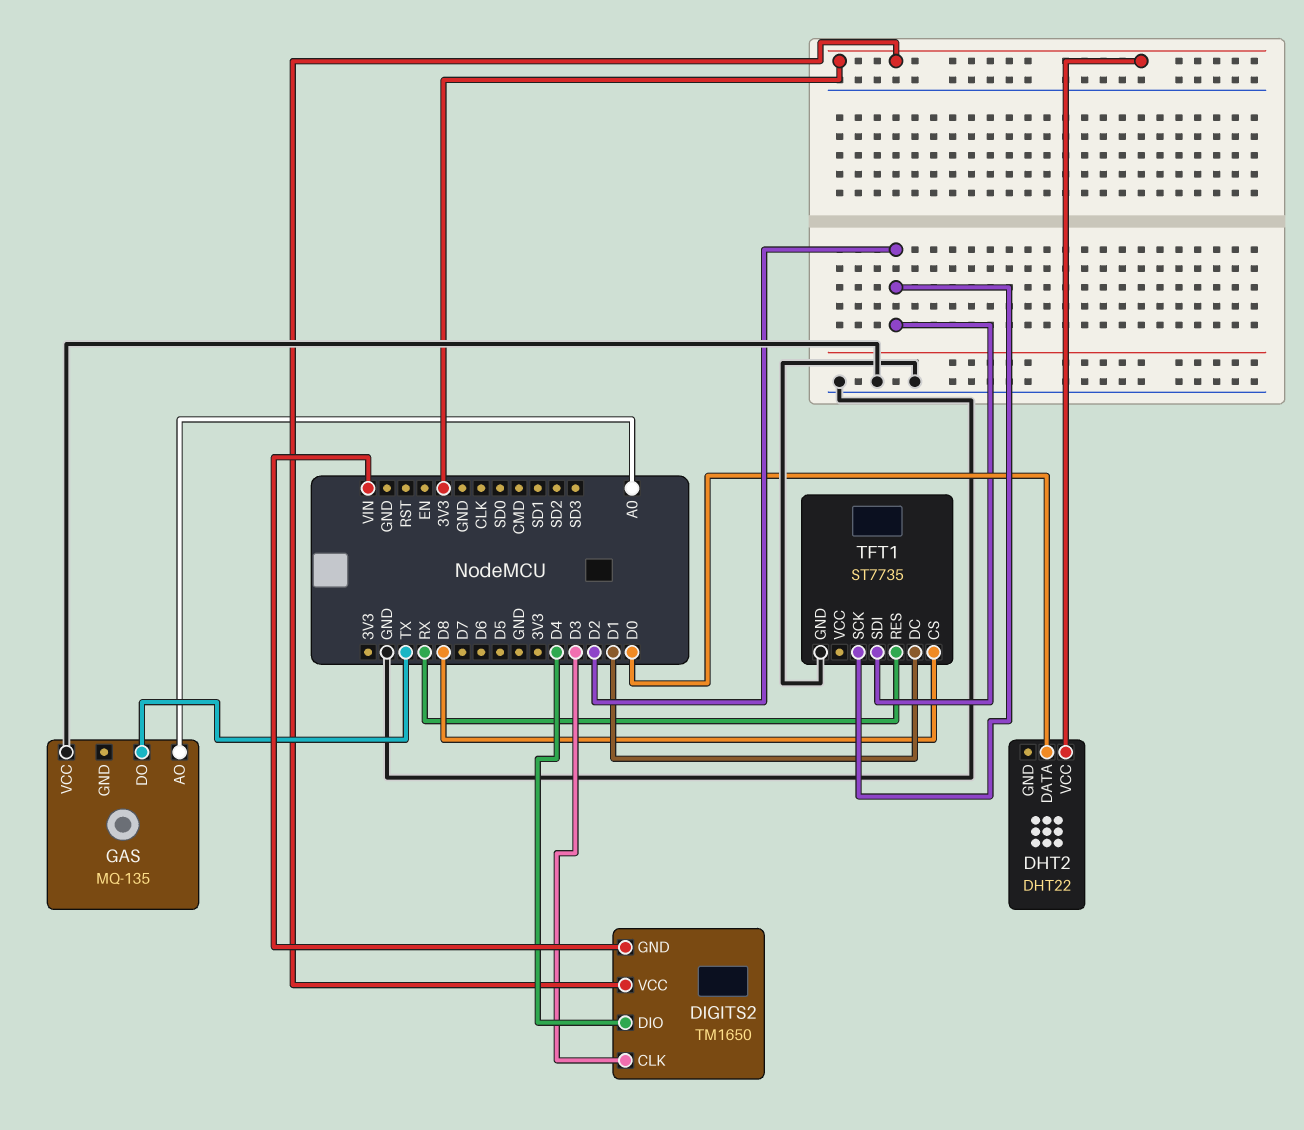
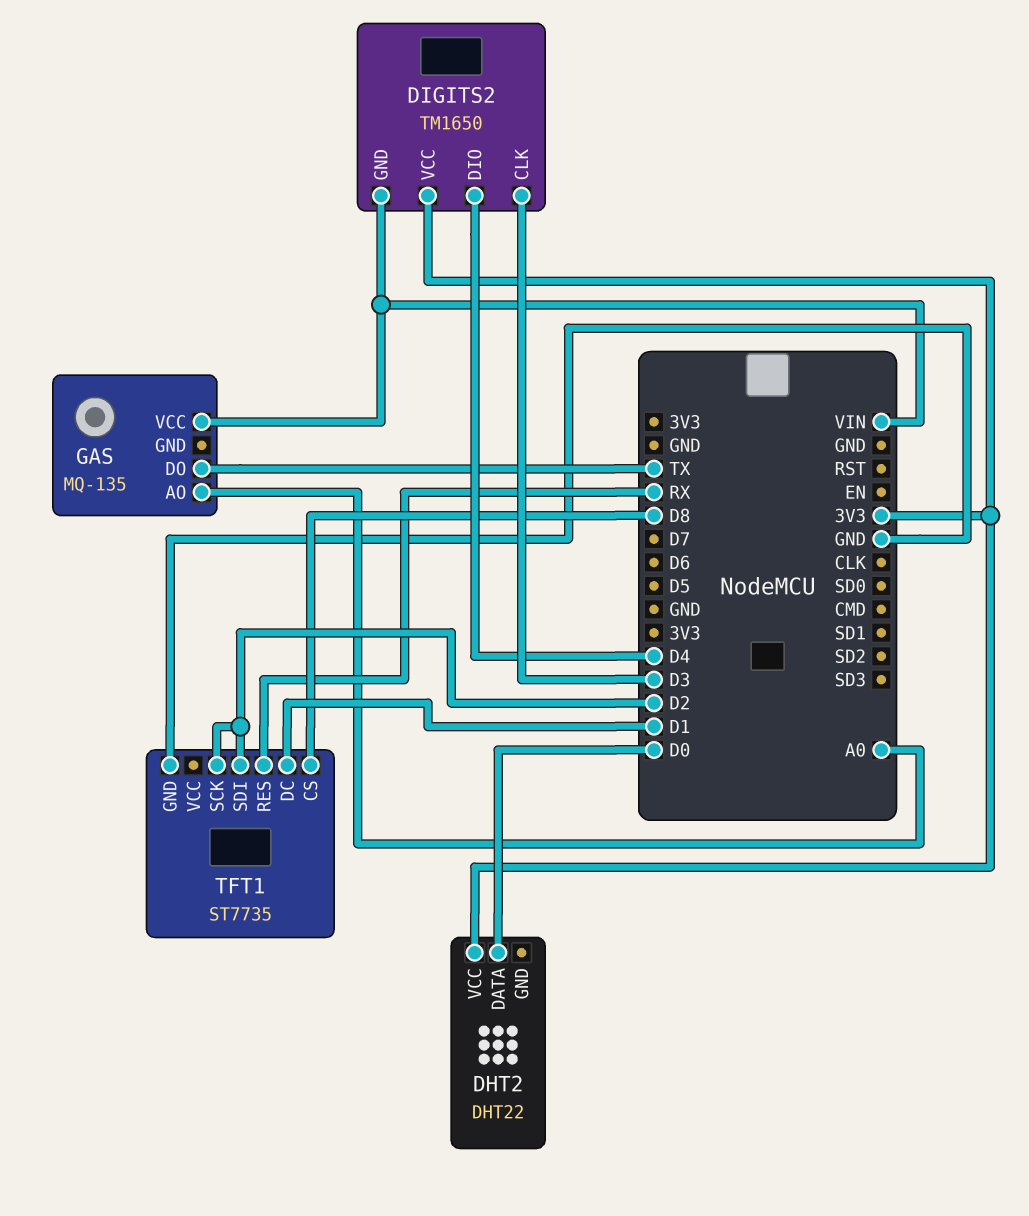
GAS pin VCC: GND -> VIN

